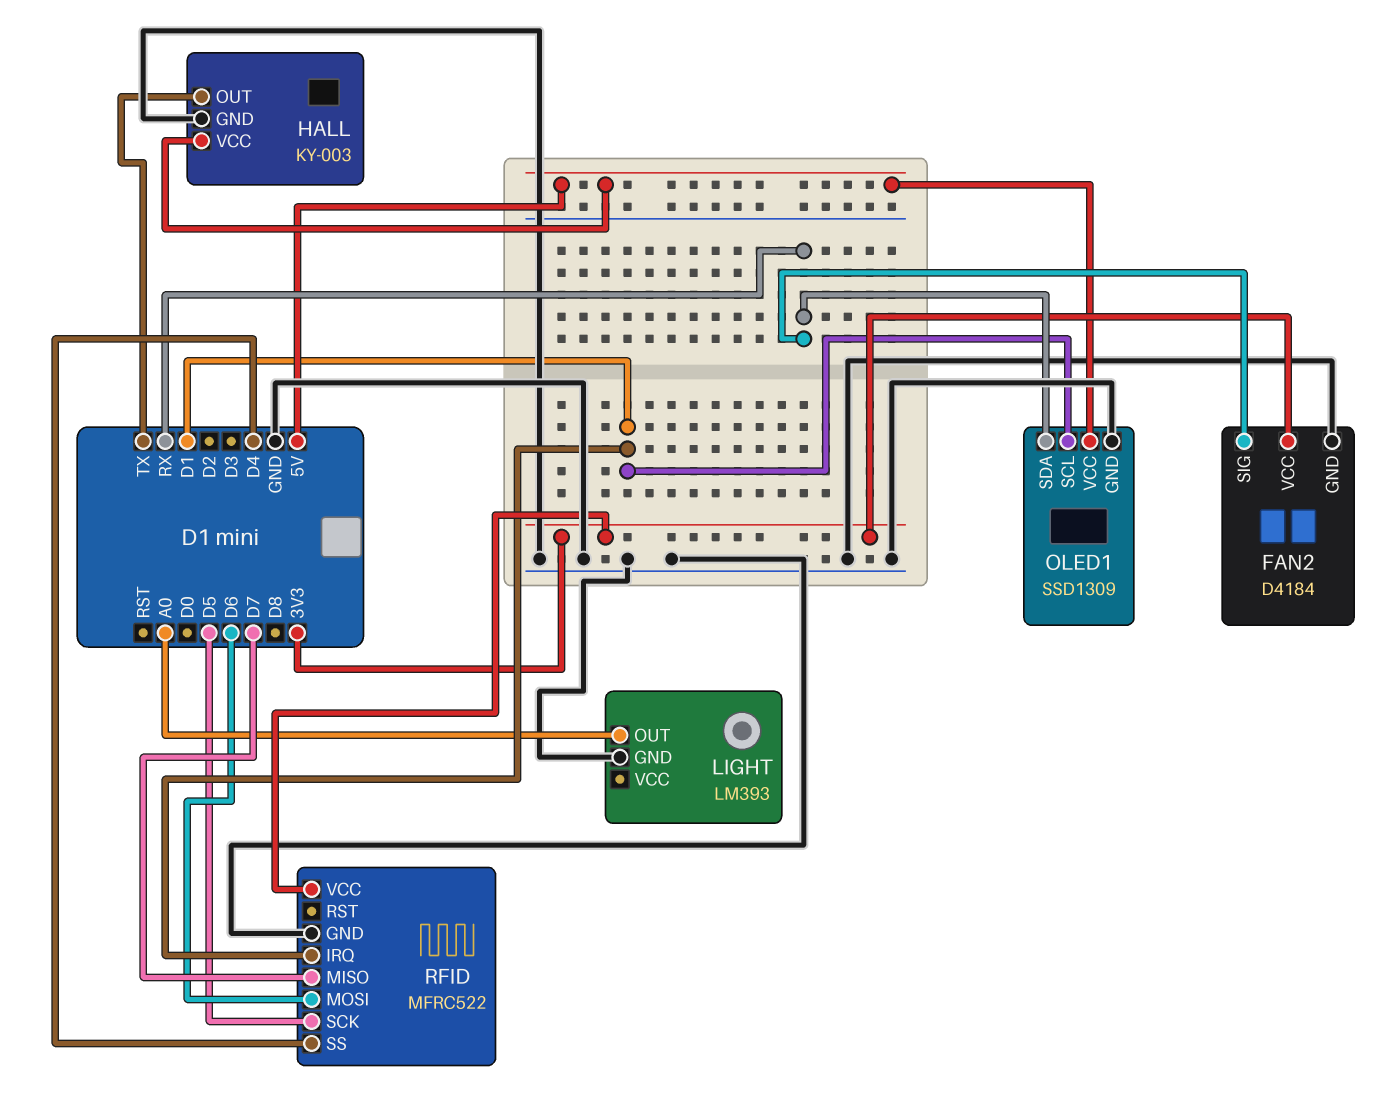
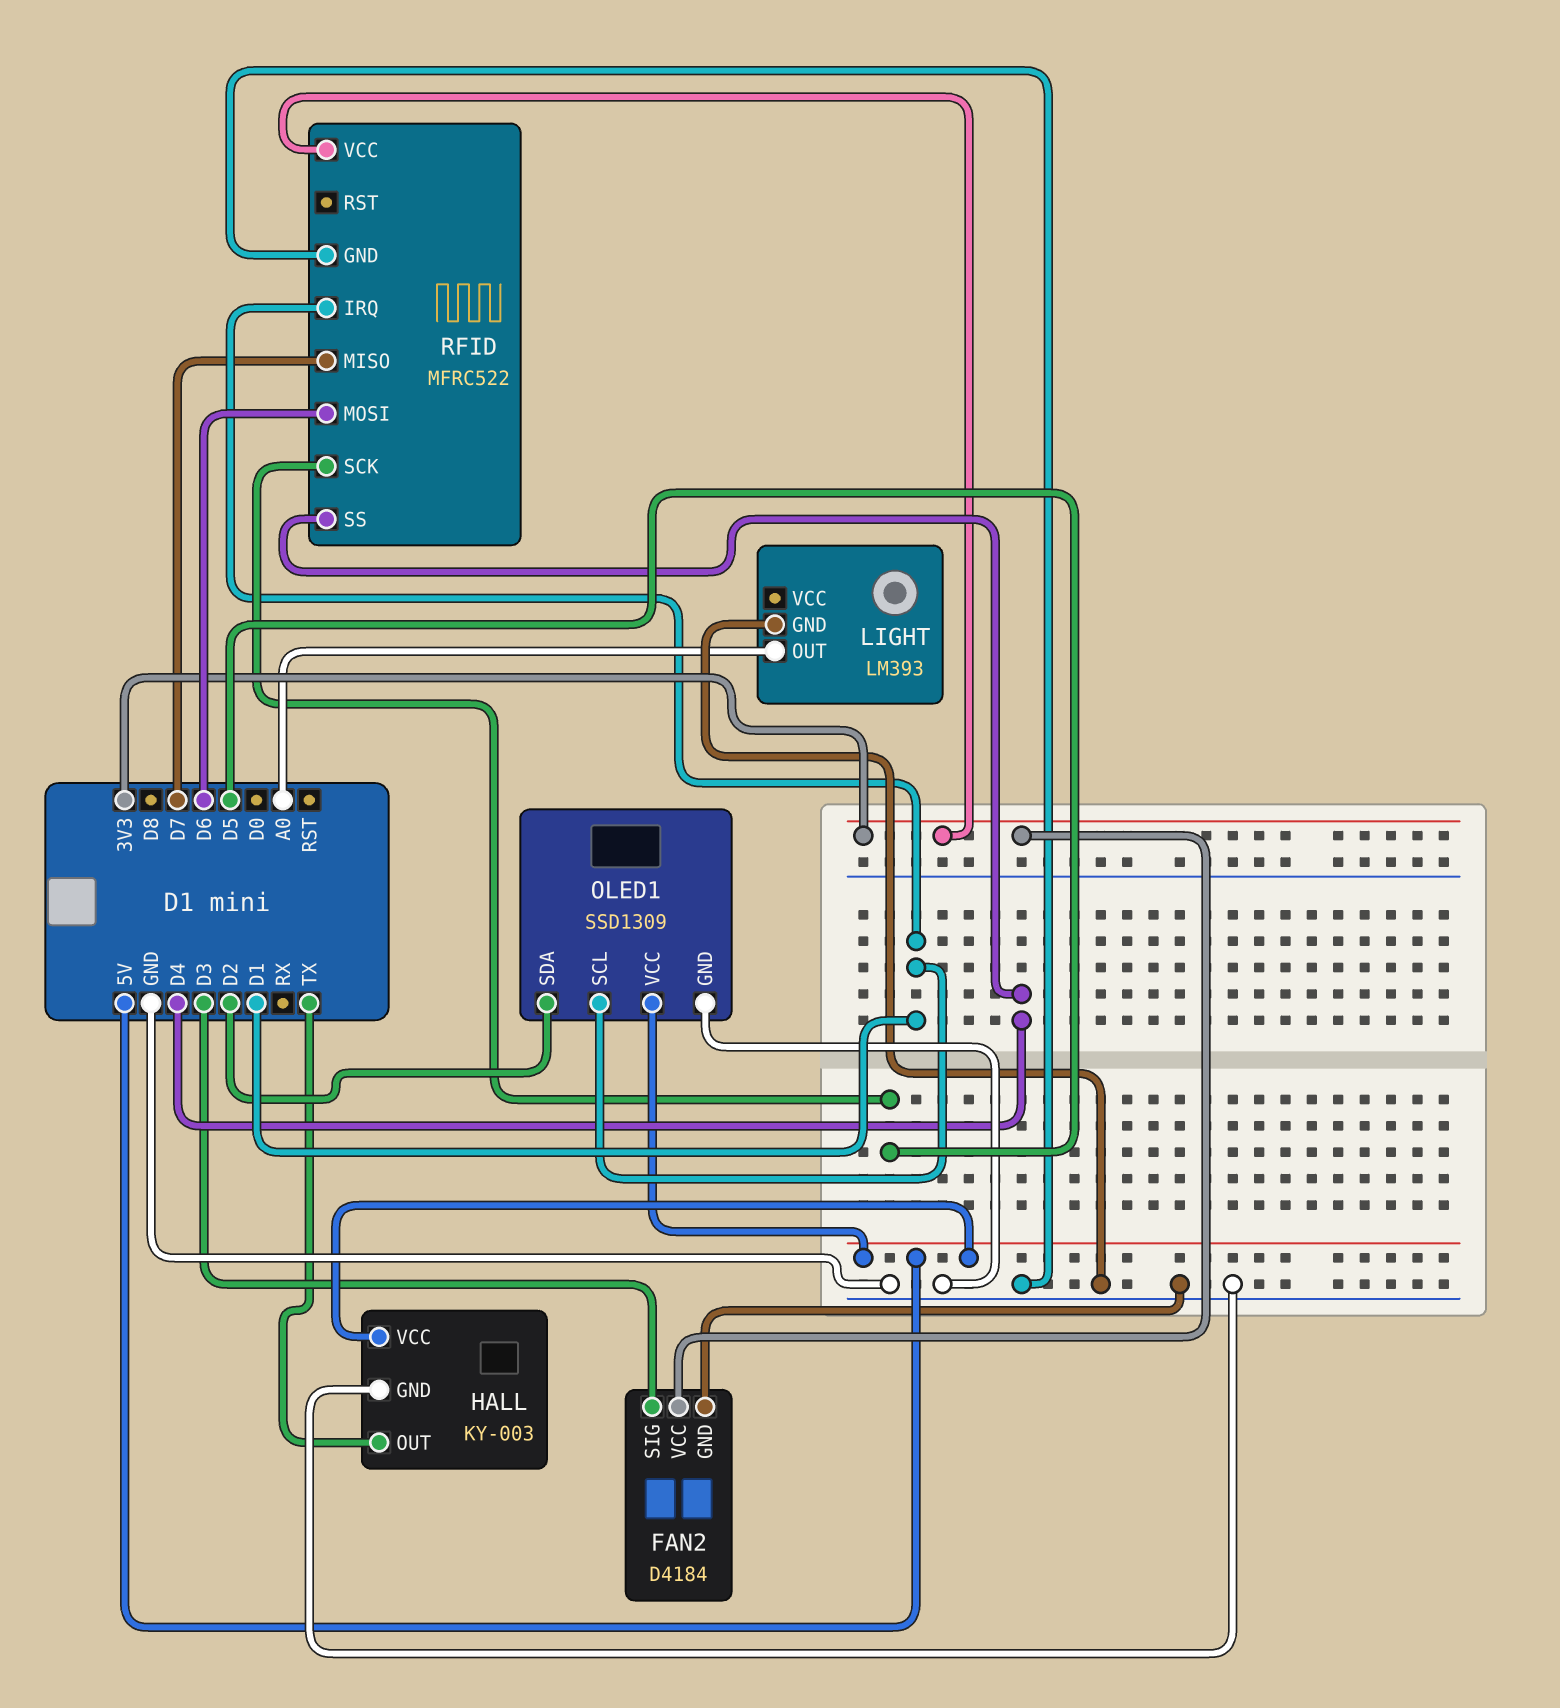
FAN2 pin SIG: RX -> D3
OLED1 pin SDA: RX -> D2

